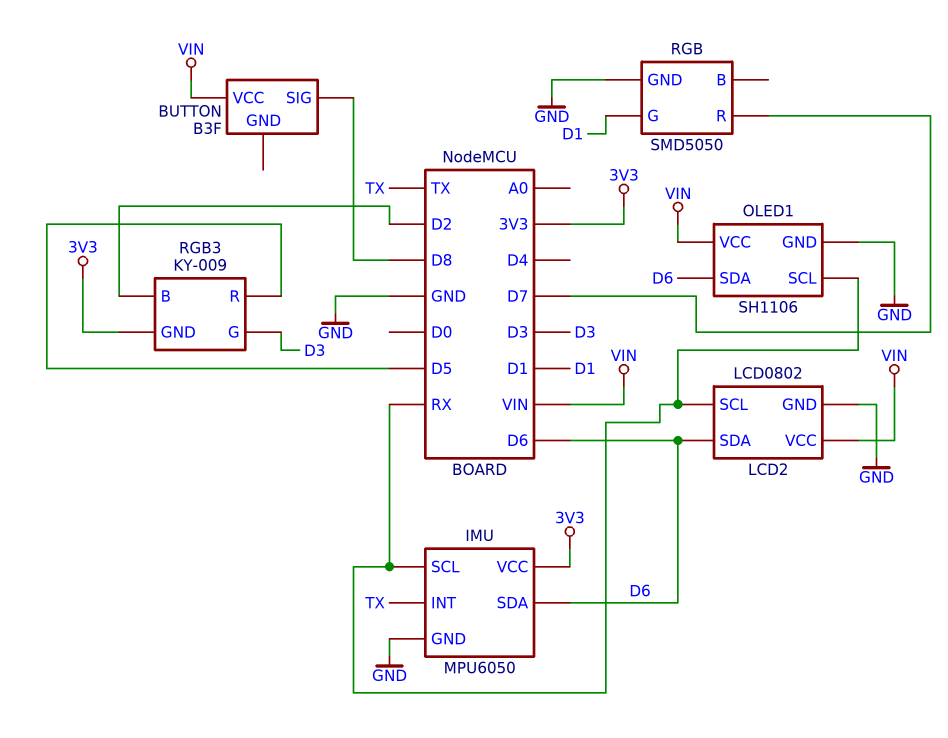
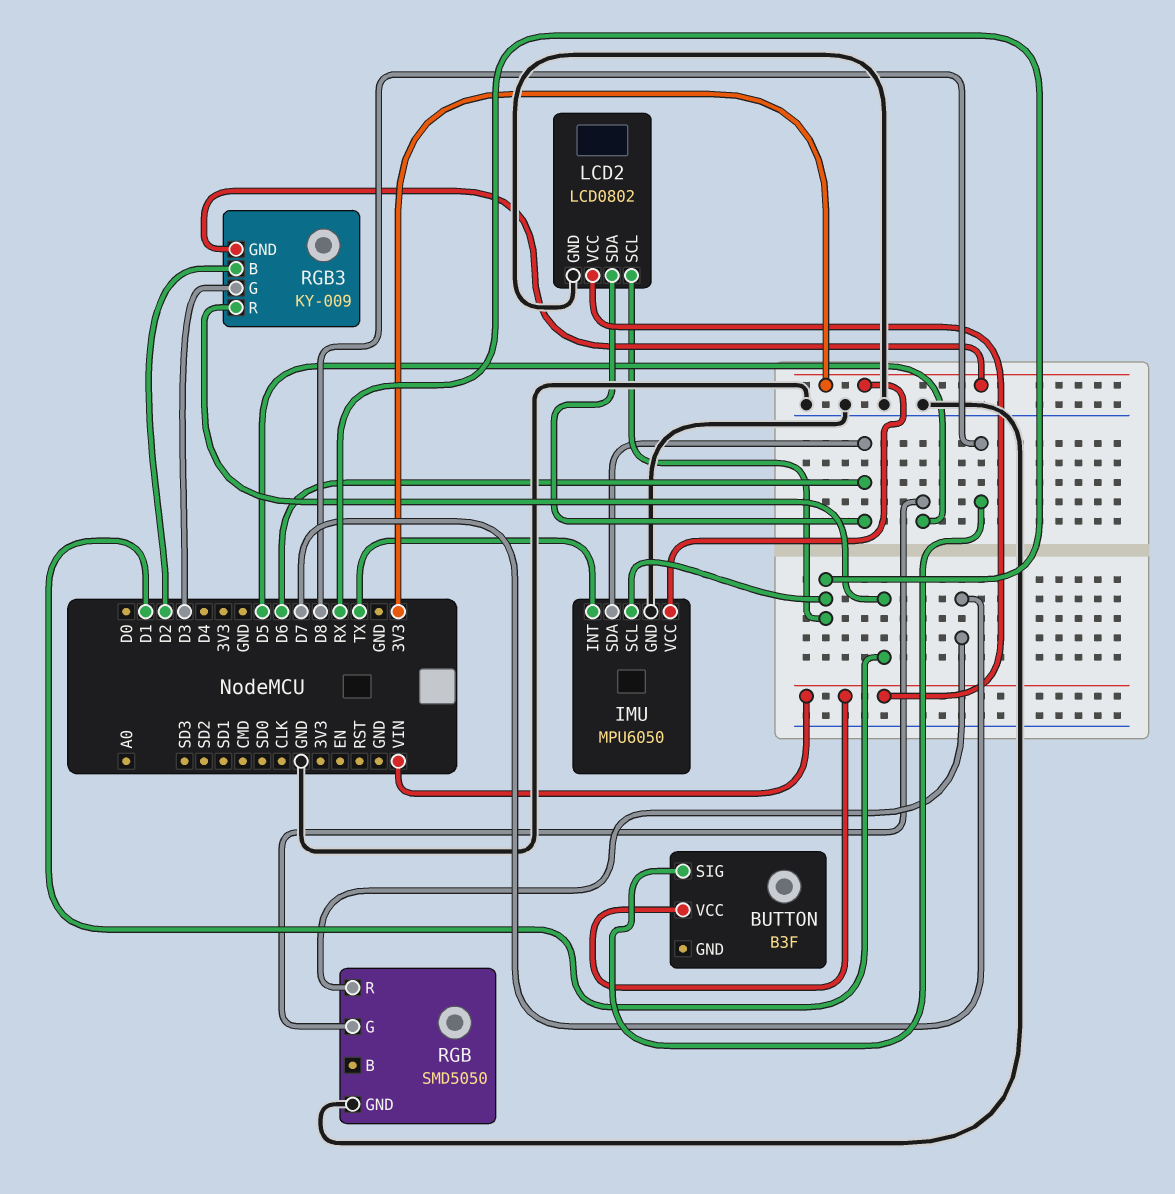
OLED1: SH1106 -> none
OLED1 pin GND: GND -> none
OLED1 pin SCL: RX -> none
OLED1 pin SDA: D6 -> none
OLED1 pin VCC: VIN -> none
RGB pin G: D1 -> D5
RGB3 pin R: D5 -> D1

